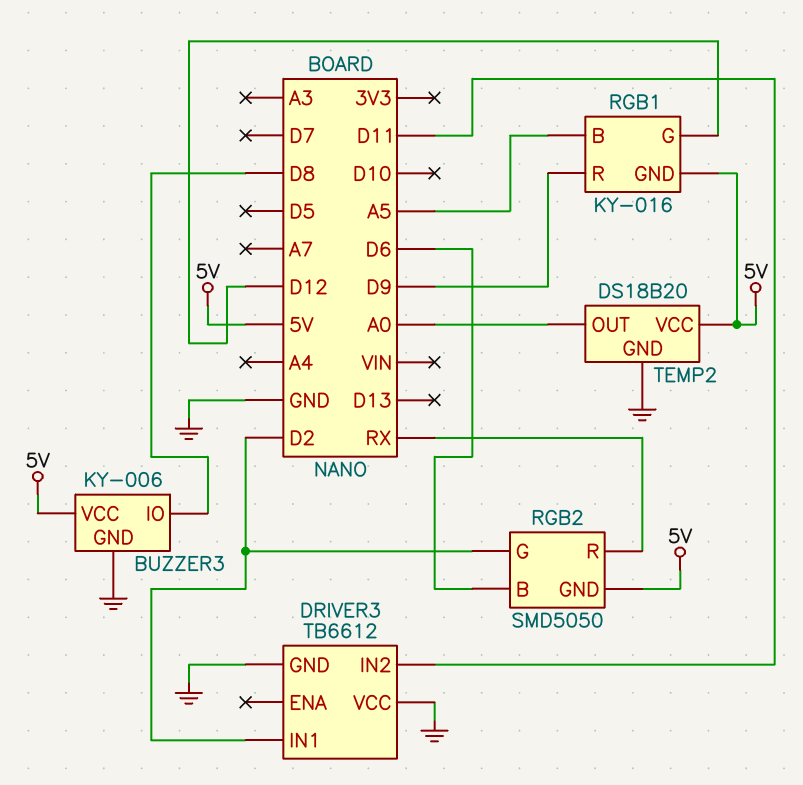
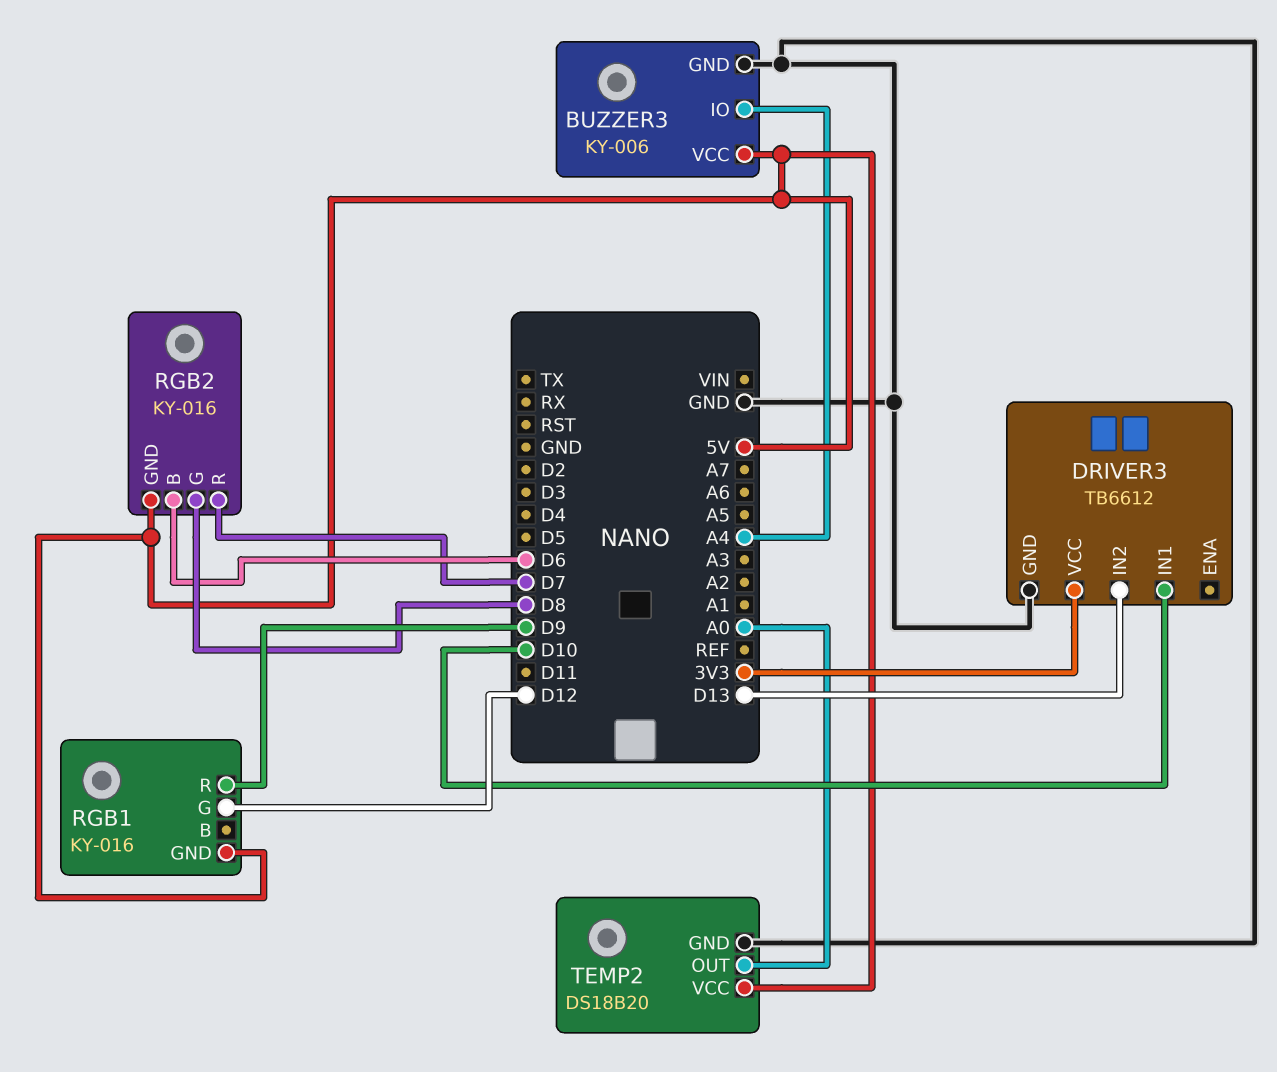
BUZZER3 pin IO: D8 -> A4
DRIVER3 pin IN1: D2 -> D10
DRIVER3 pin IN2: D11 -> D13
DRIVER3 pin VCC: GND -> 3V3
RGB1 pin B: A5 -> none
RGB2: SMD5050 -> KY-016
RGB2 pin G: D2 -> D8
RGB2 pin R: RX -> D7

